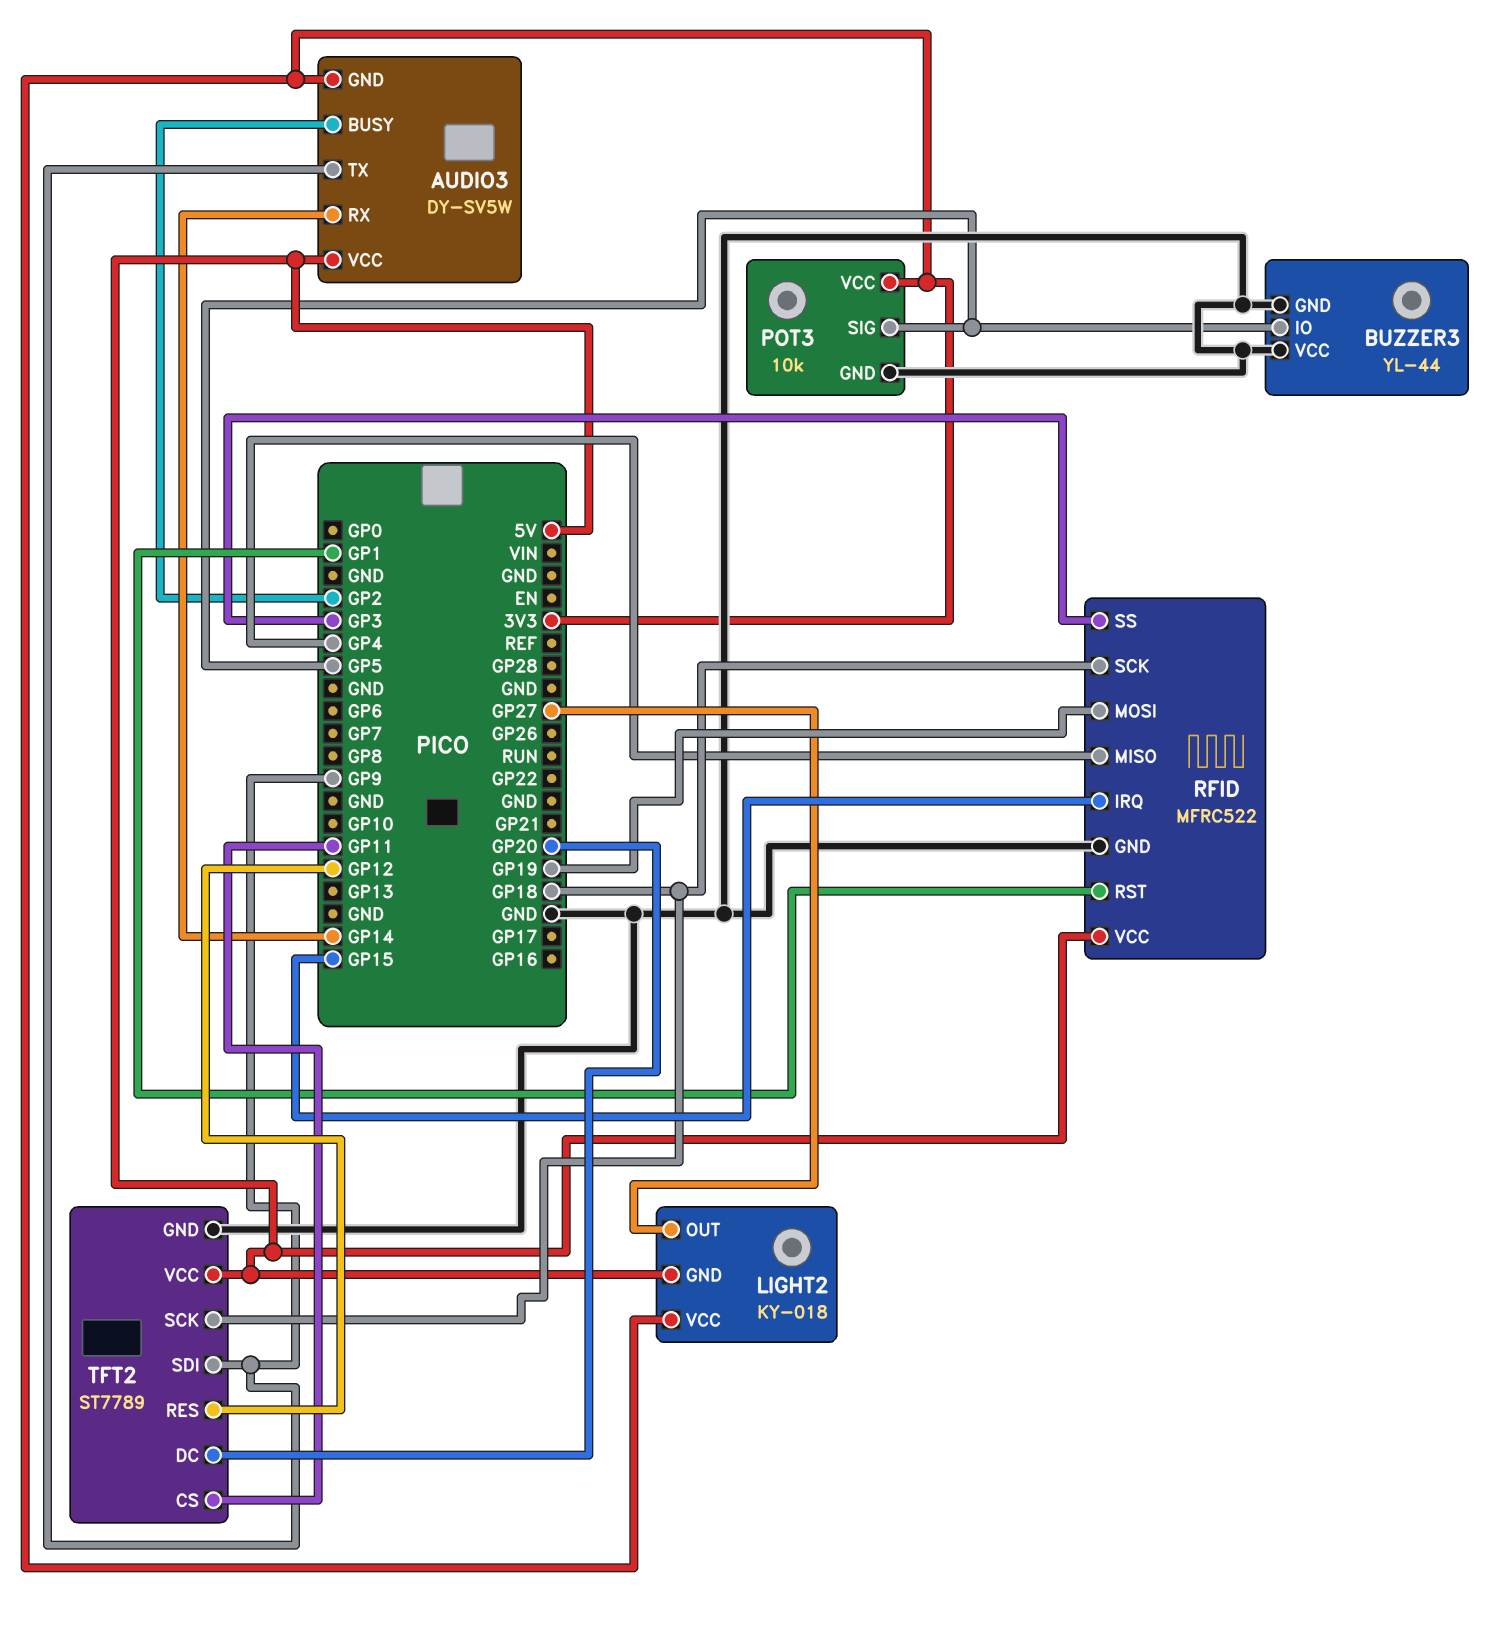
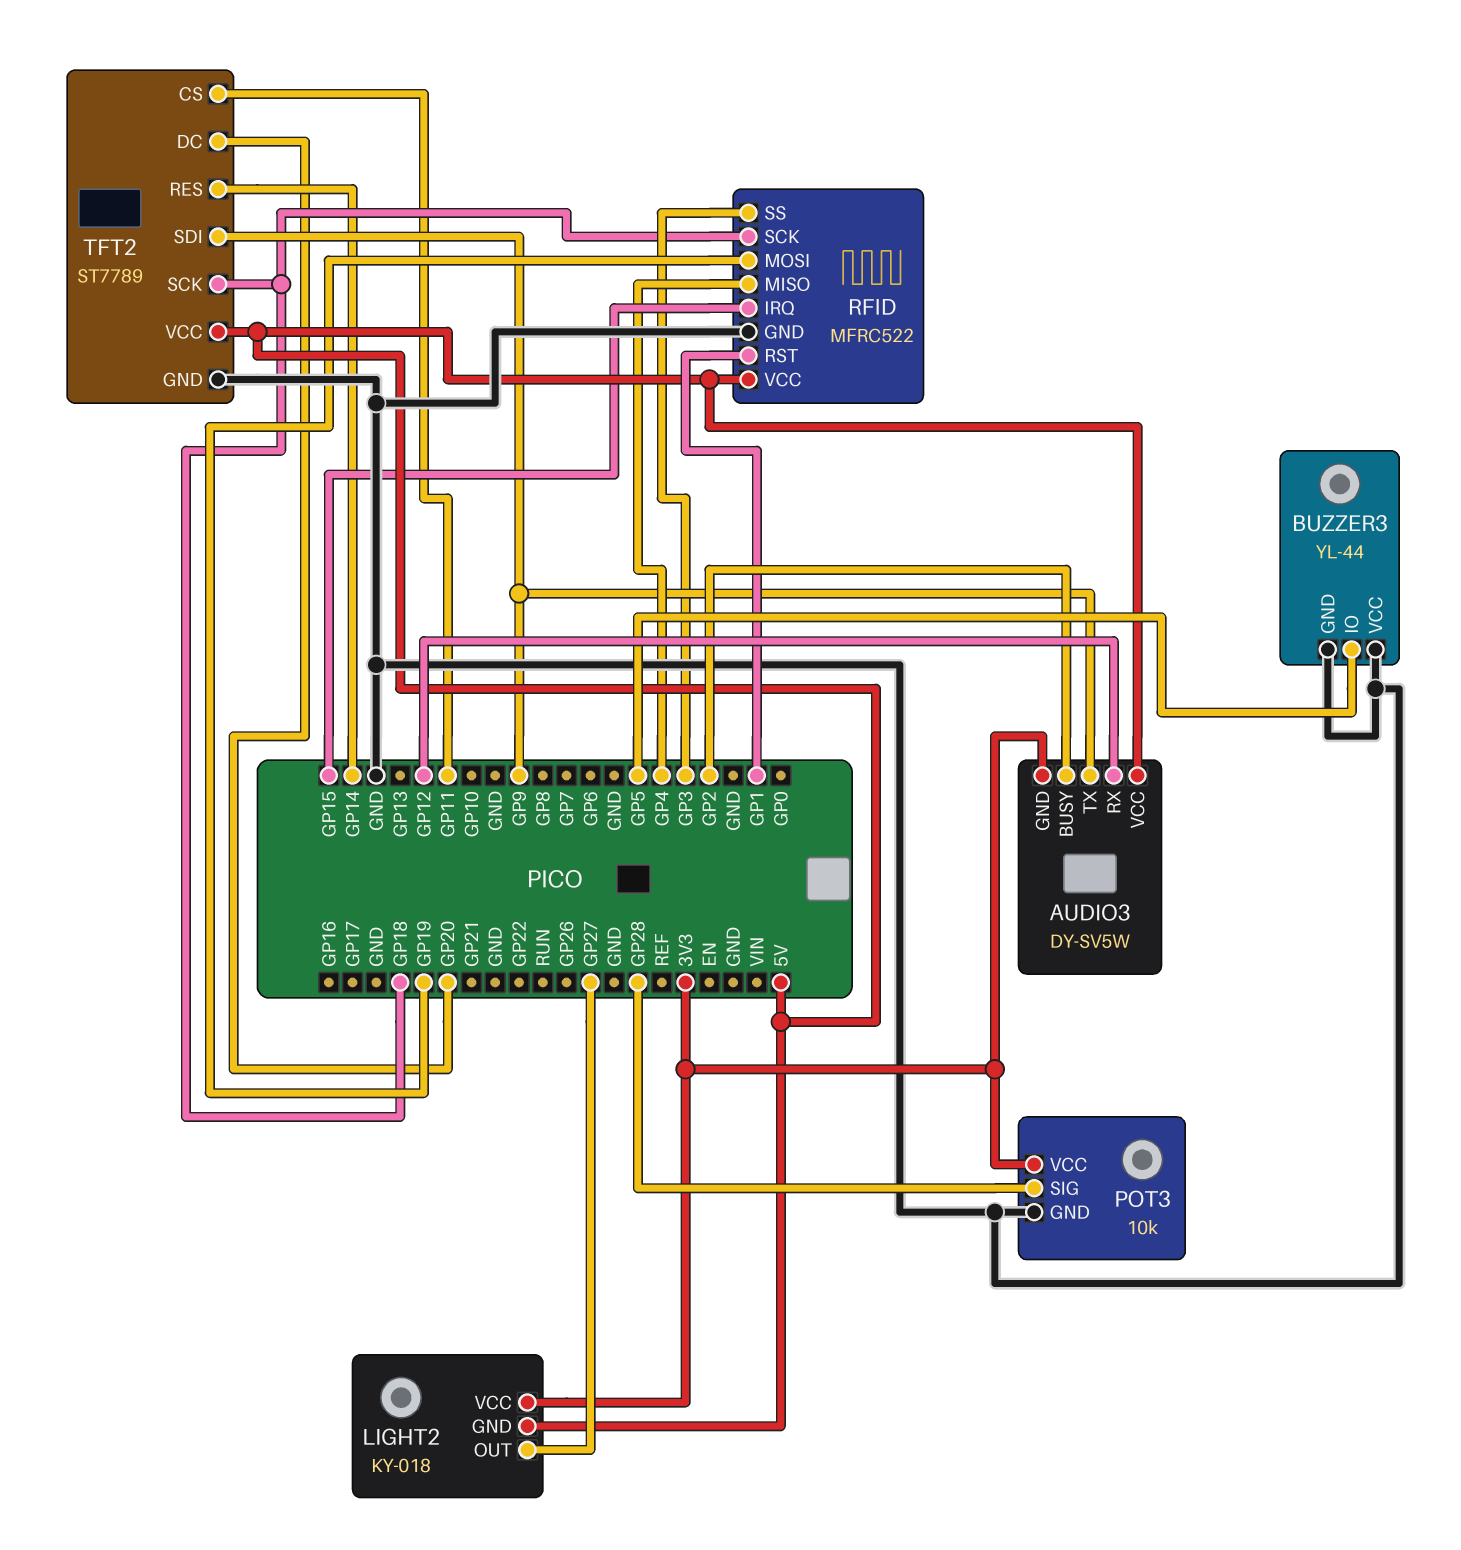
AUDIO3 pin RX: GP14 -> GP12
POT3 pin SIG: GP5 -> GP28
TFT2 pin RES: GP12 -> GP14

